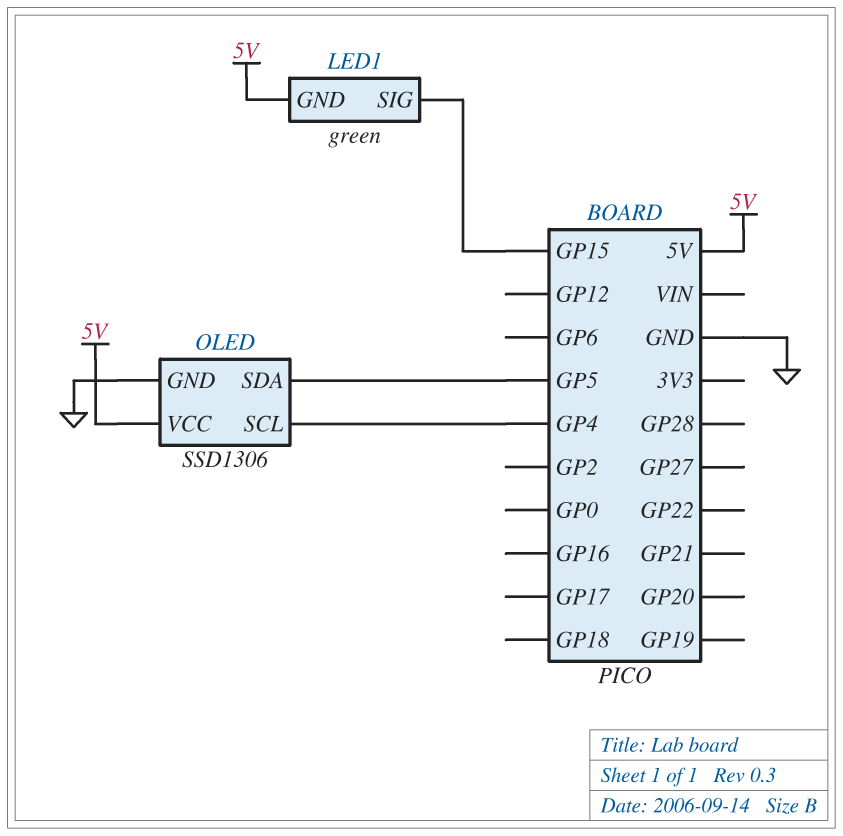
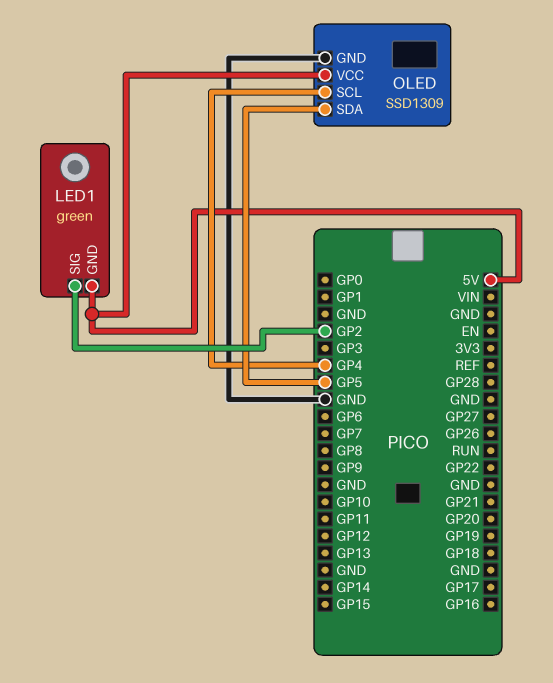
LED1 pin SIG: GP15 -> GP2
OLED: SSD1306 -> SSD1309

